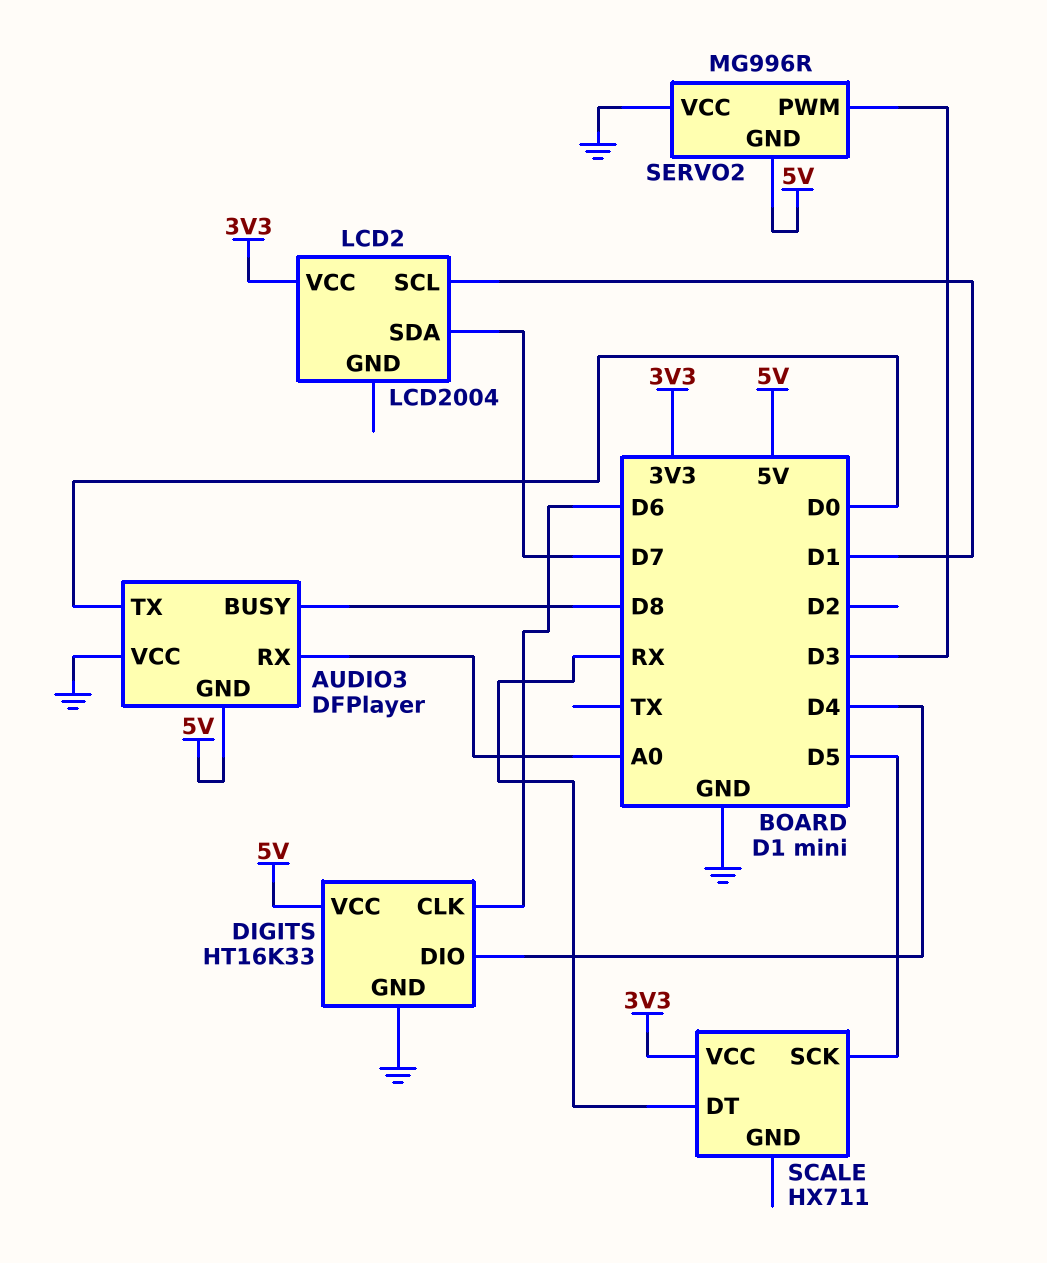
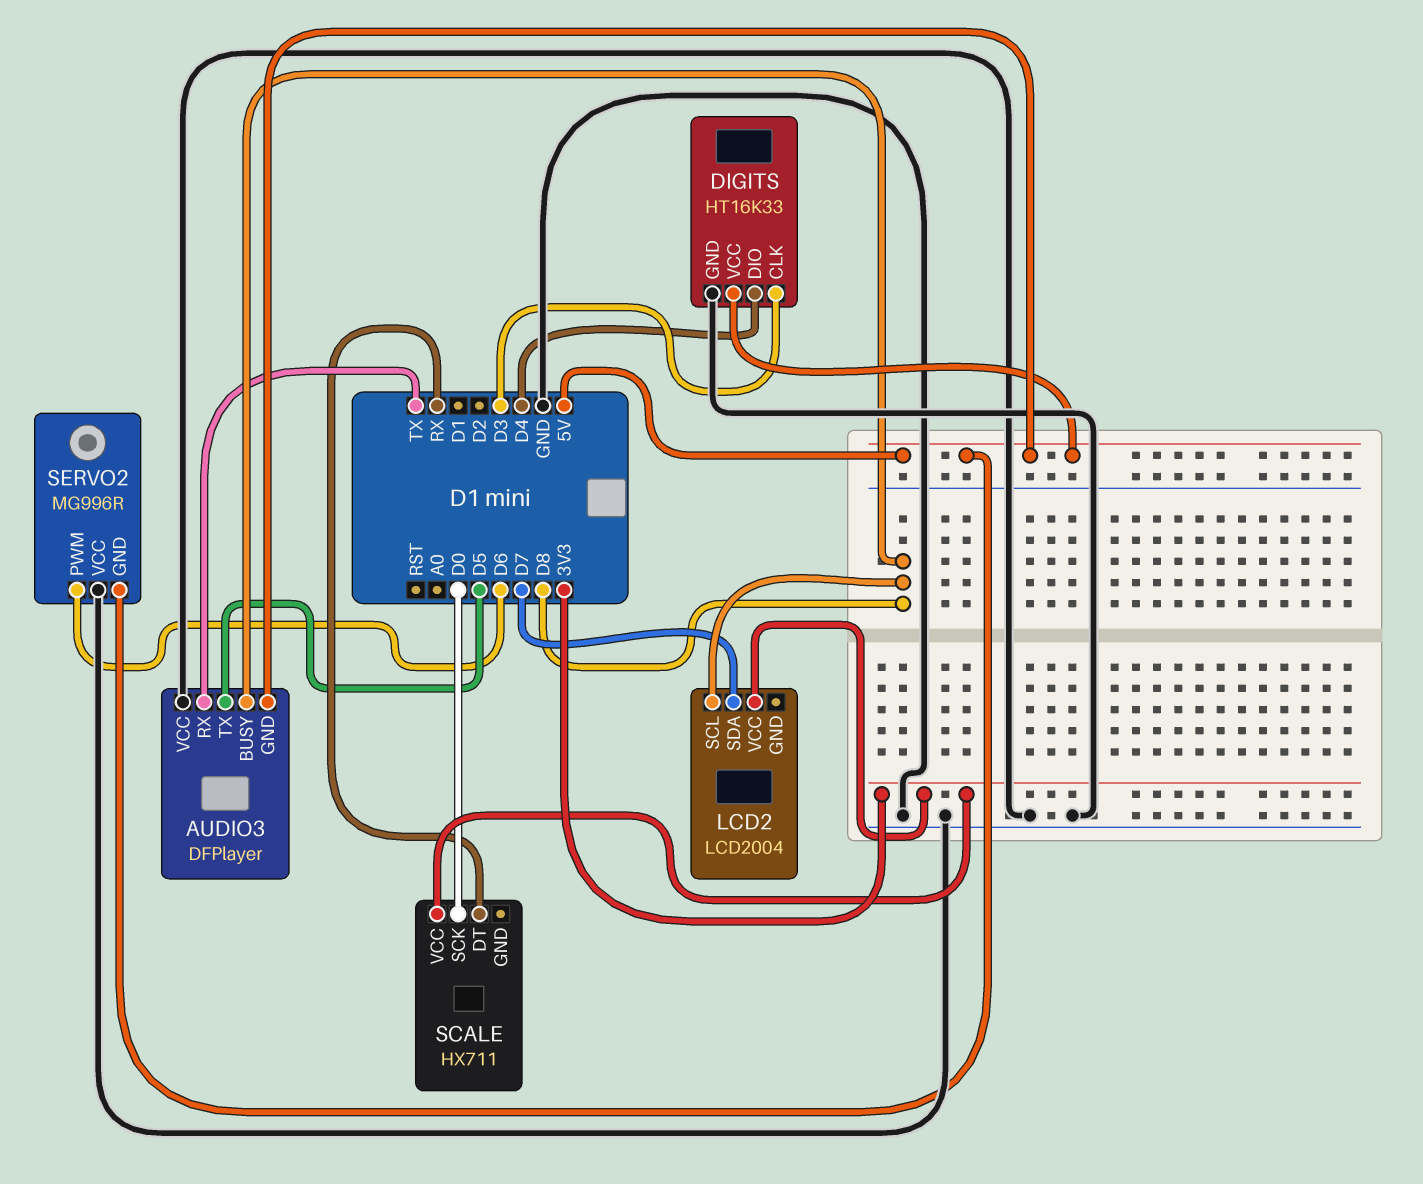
AUDIO3 pin RX: A0 -> TX
AUDIO3 pin TX: D0 -> D5
DIGITS pin CLK: D6 -> D3
LCD2 pin SCL: D1 -> D8
SCALE pin SCK: D5 -> D0
SERVO2 pin PWM: D3 -> D6

